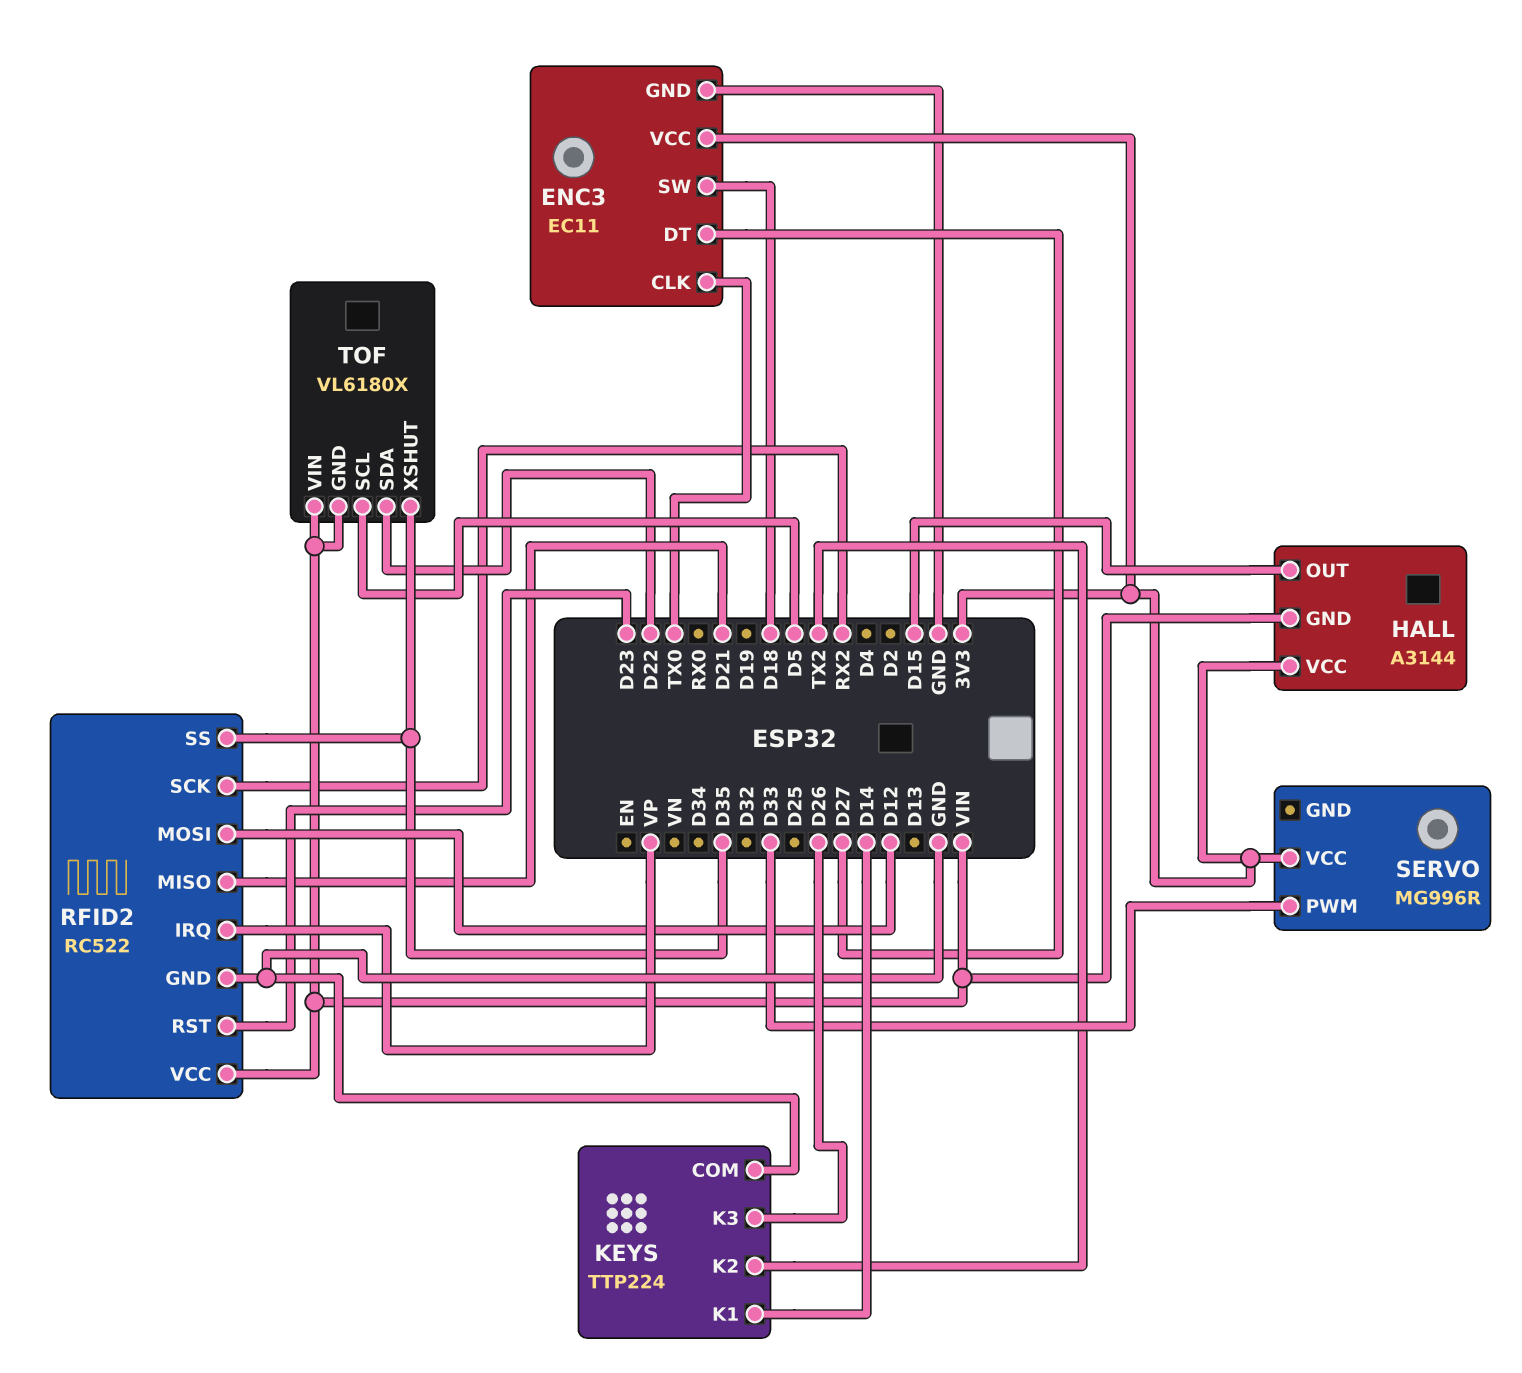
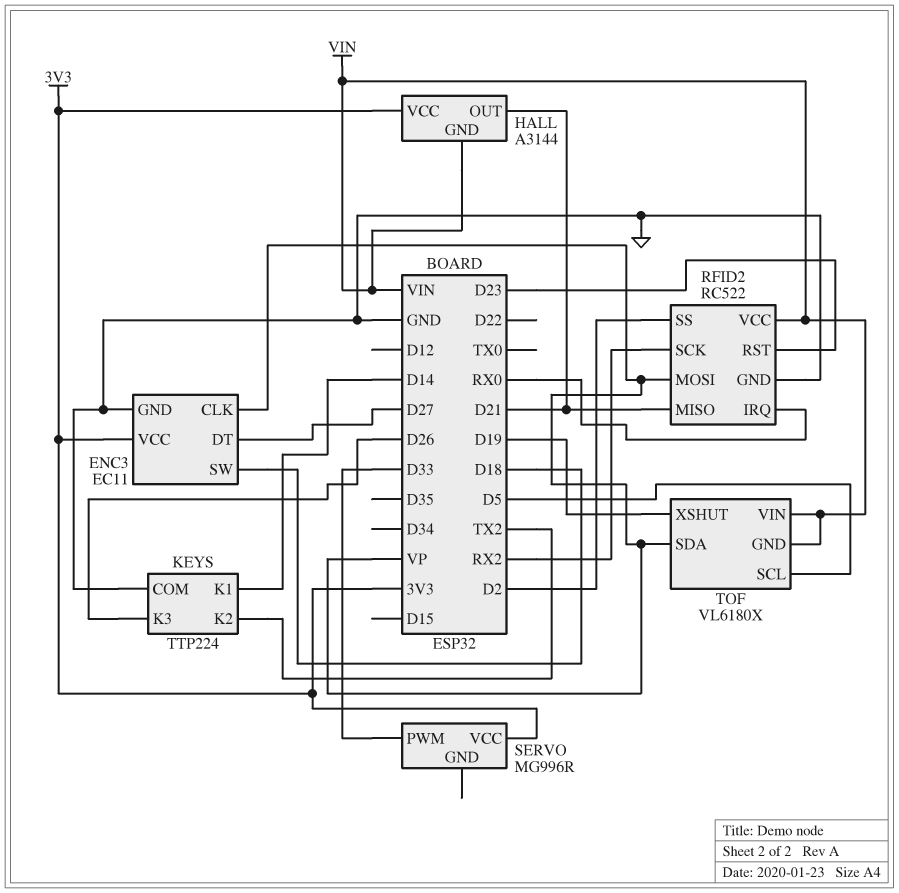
ENC3 pin CLK: TX0 -> VP
HALL pin OUT: D15 -> D21
RFID2 pin IRQ: VP -> RX0
RFID2 pin MOSI: D12 -> VP
RFID2 pin SS: D35 -> D2
TOF pin SDA: D22 -> VP
TOF pin XSHUT: D35 -> D19

